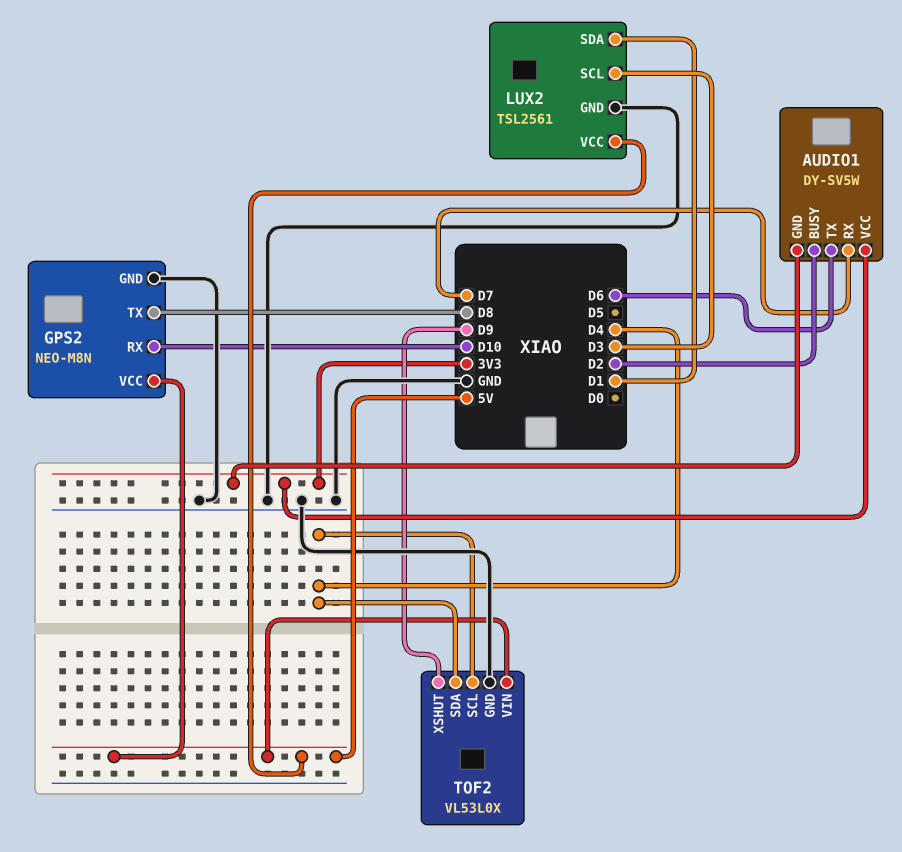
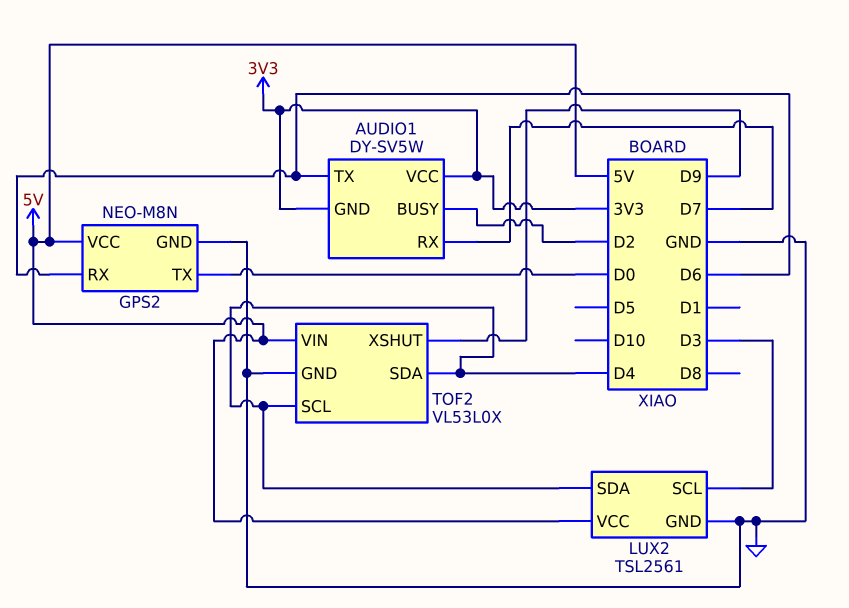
GPS2 pin RX: D10 -> D6
GPS2 pin TX: D8 -> D0
LUX2 pin SDA: D1 -> D4

